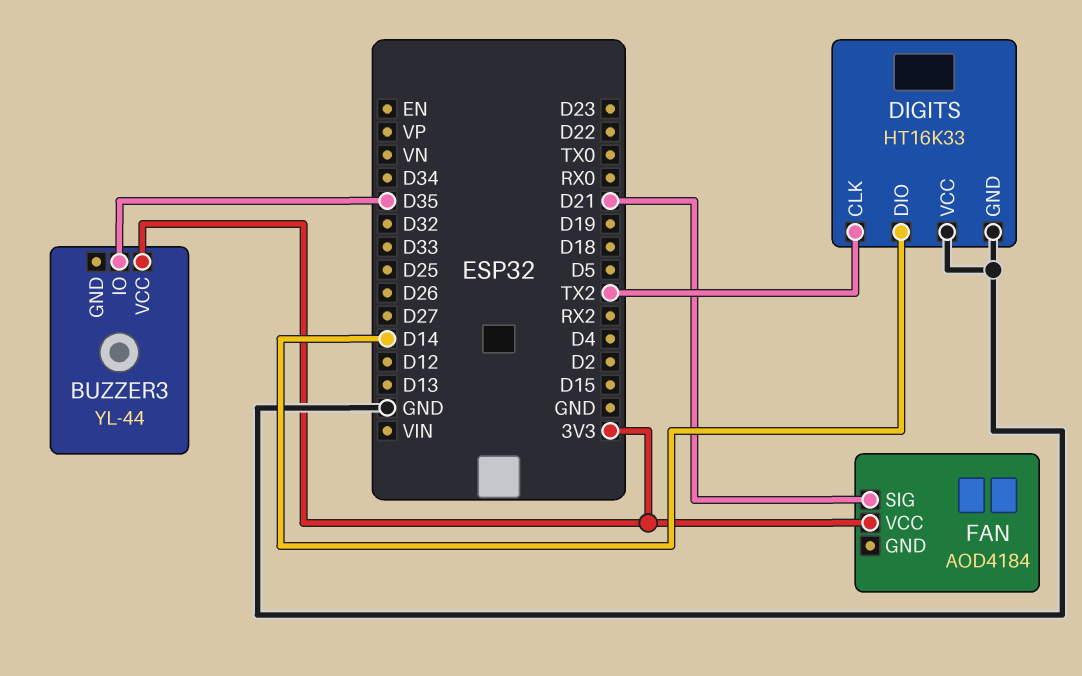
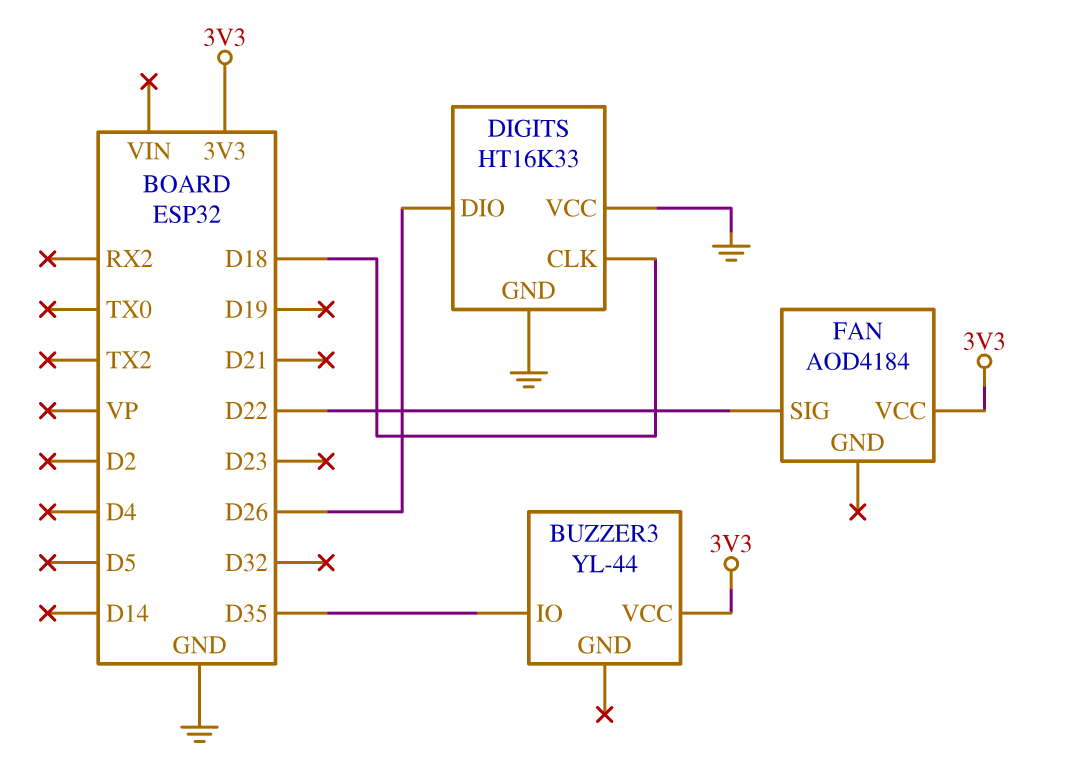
DIGITS pin CLK: TX2 -> D18
DIGITS pin DIO: D14 -> D26
FAN pin SIG: D21 -> D22

